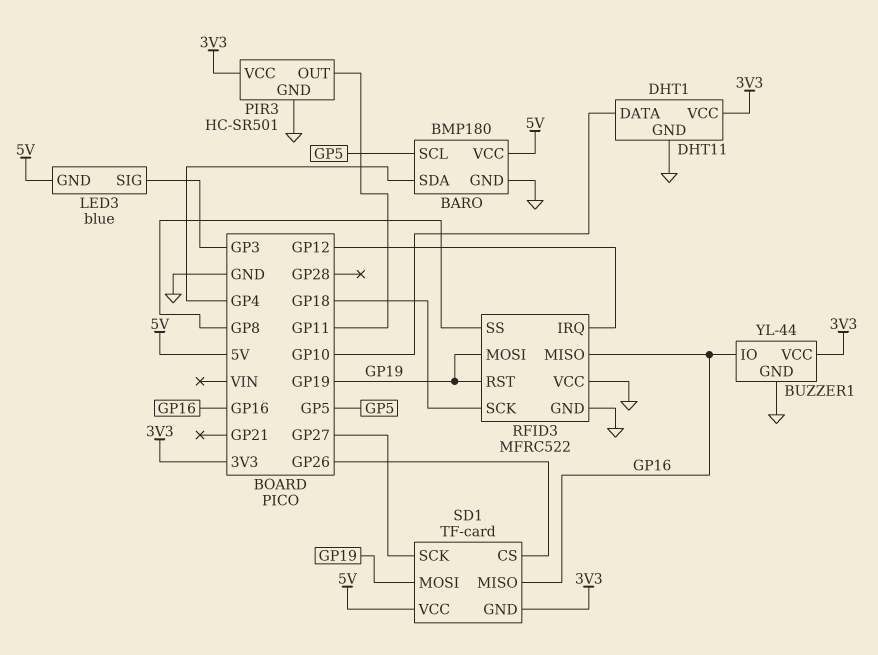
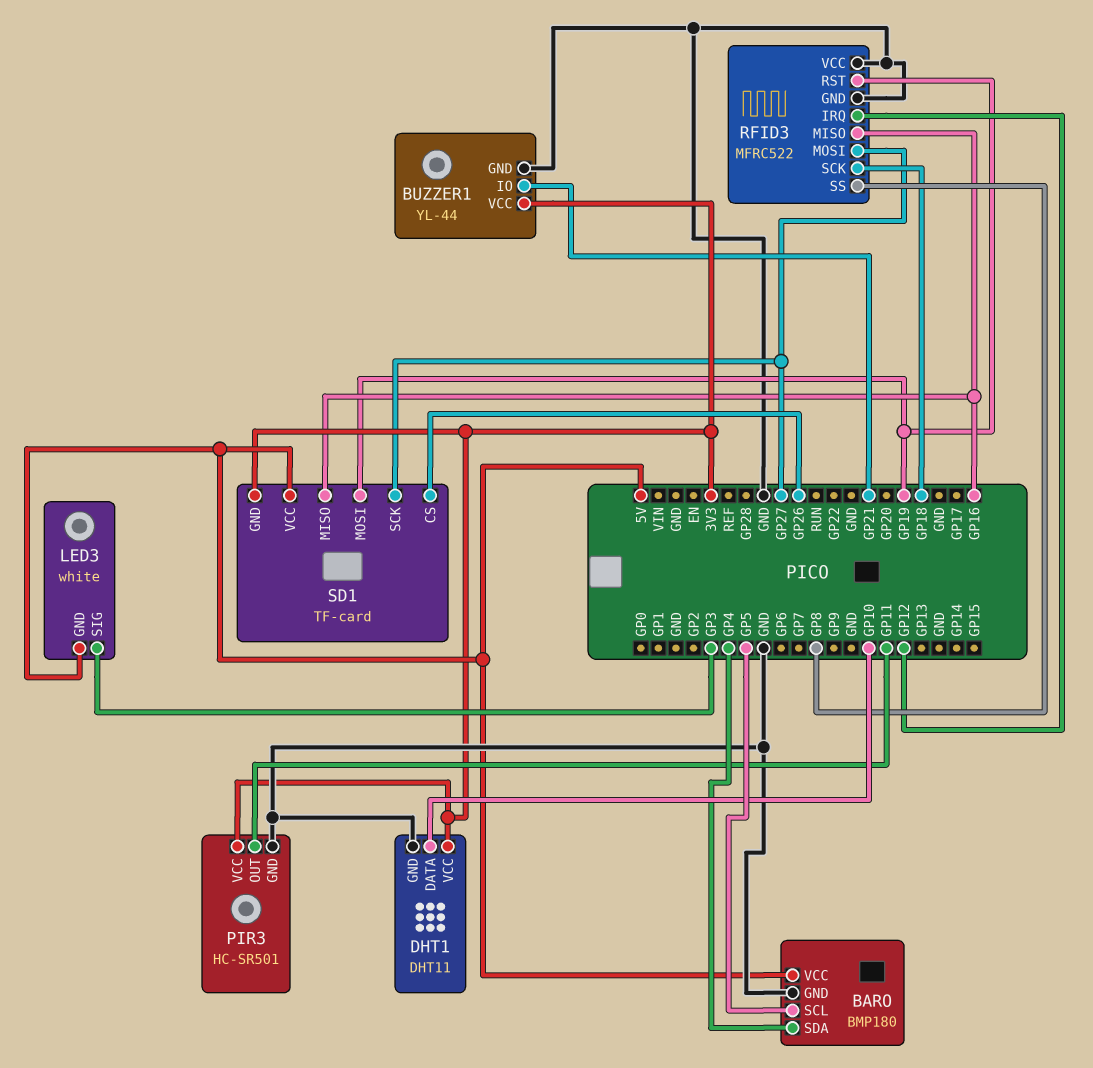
BUZZER1 pin IO: GP16 -> GP21
LED3: blue -> white
RFID3 pin MOSI: GP19 -> GP27

